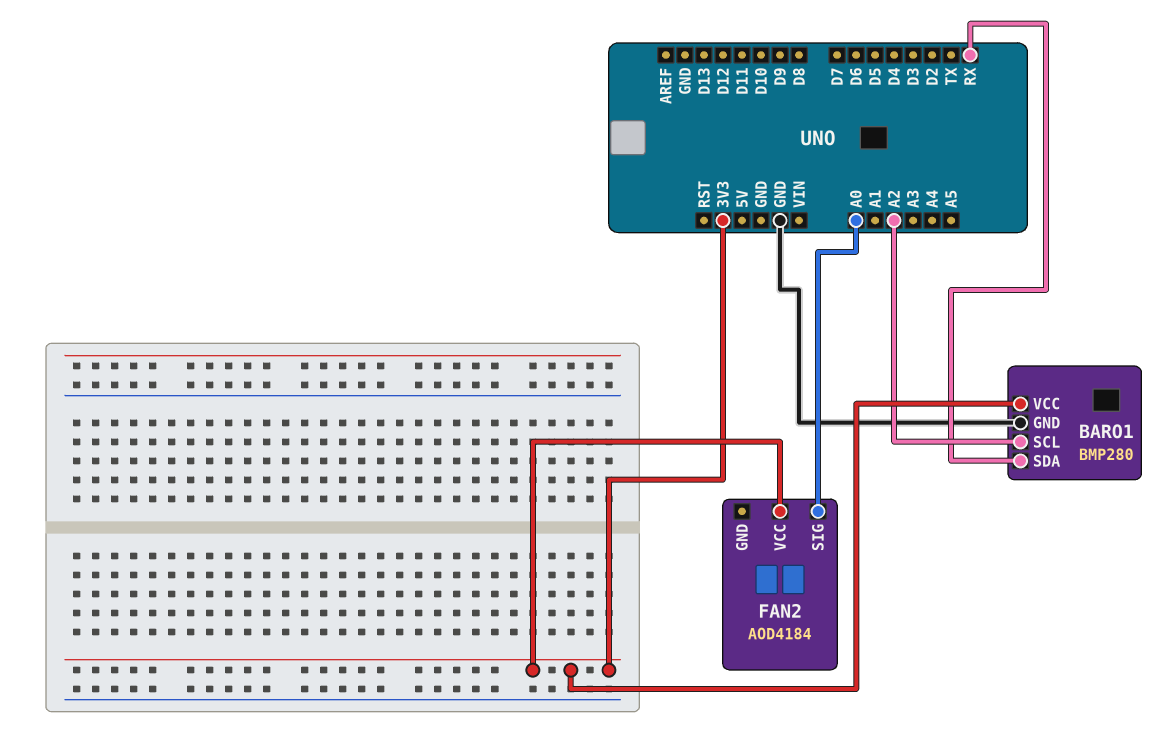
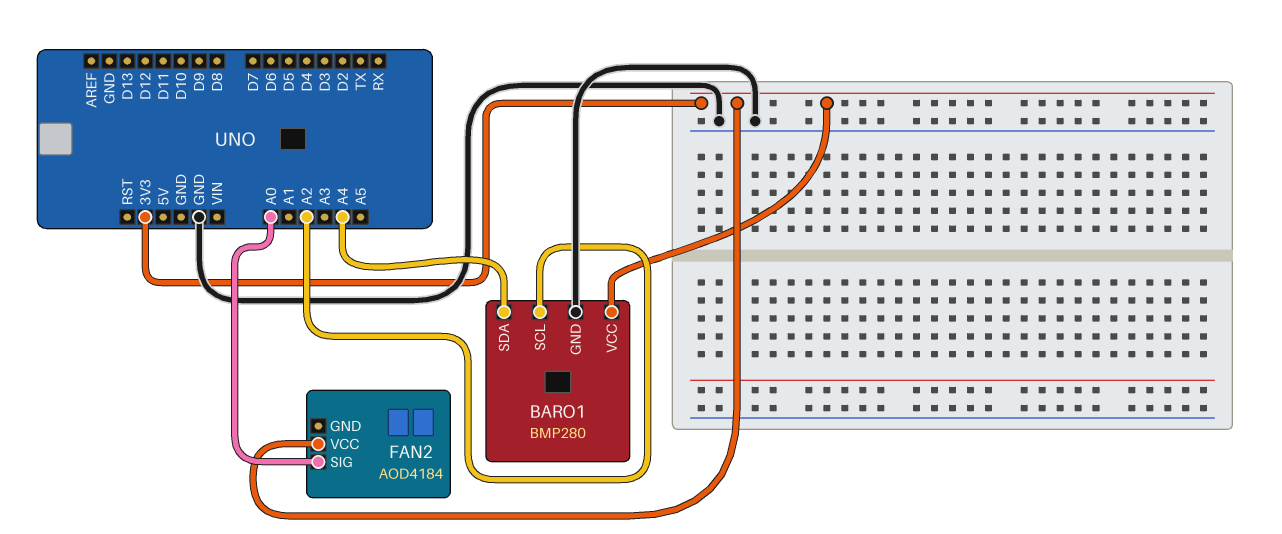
BARO1 pin SDA: RX -> A4

